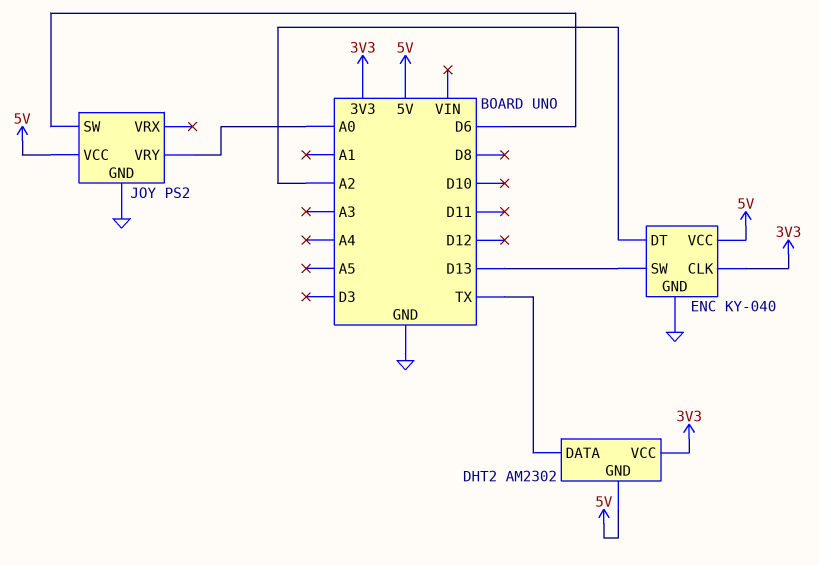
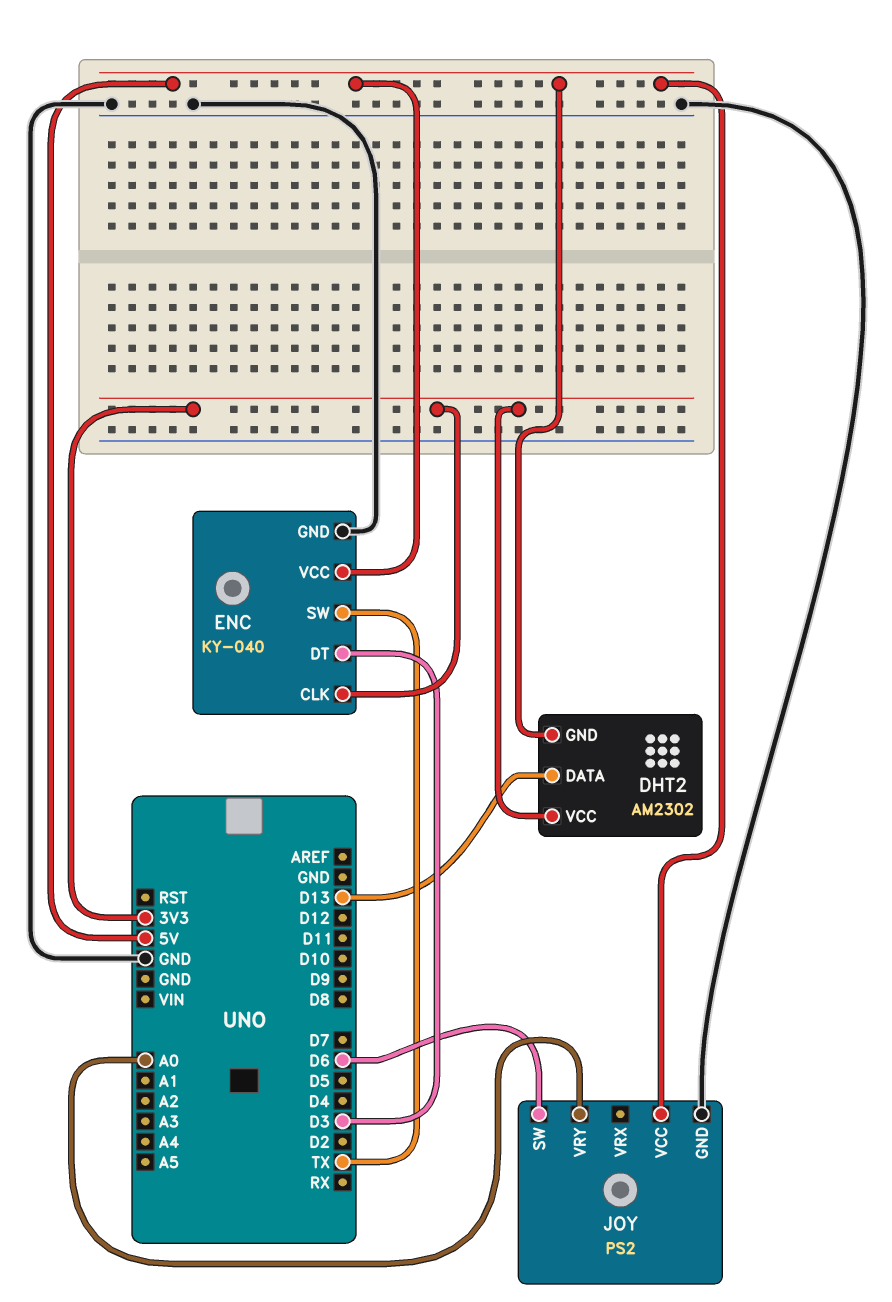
DHT2 pin DATA: TX -> D13
ENC pin DT: A2 -> D3
ENC pin SW: D13 -> TX

